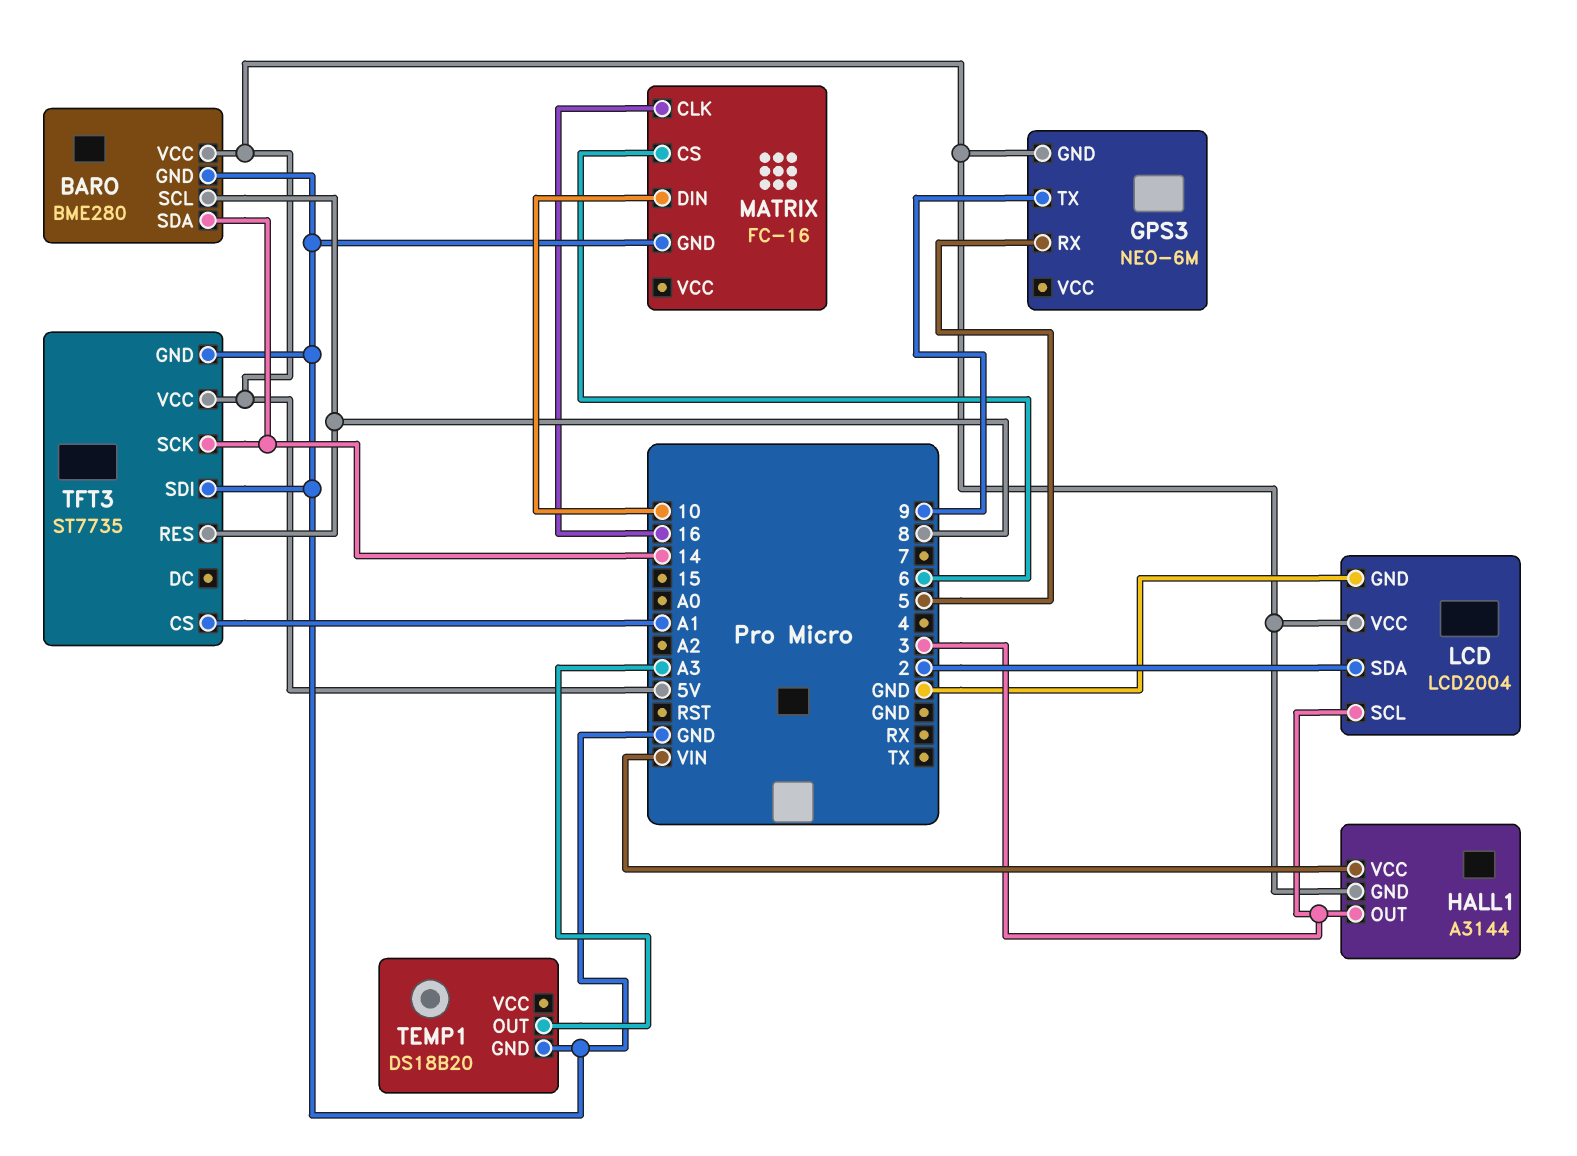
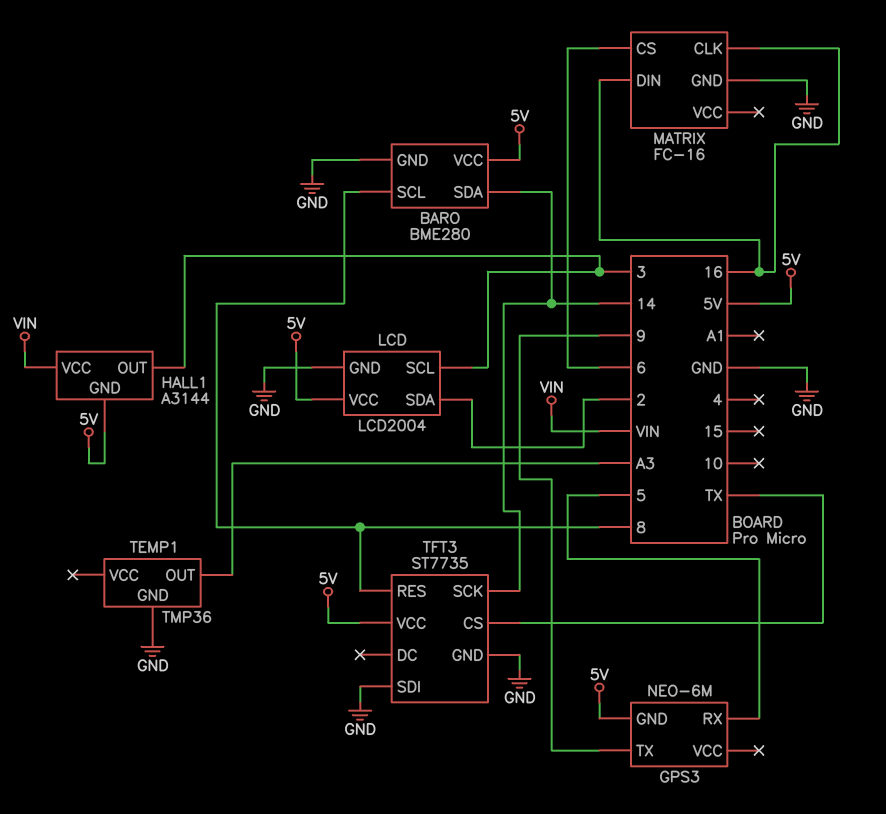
MATRIX pin DIN: 10 -> 16
TEMP1: DS18B20 -> TMP36
TFT3 pin CS: A1 -> TX

